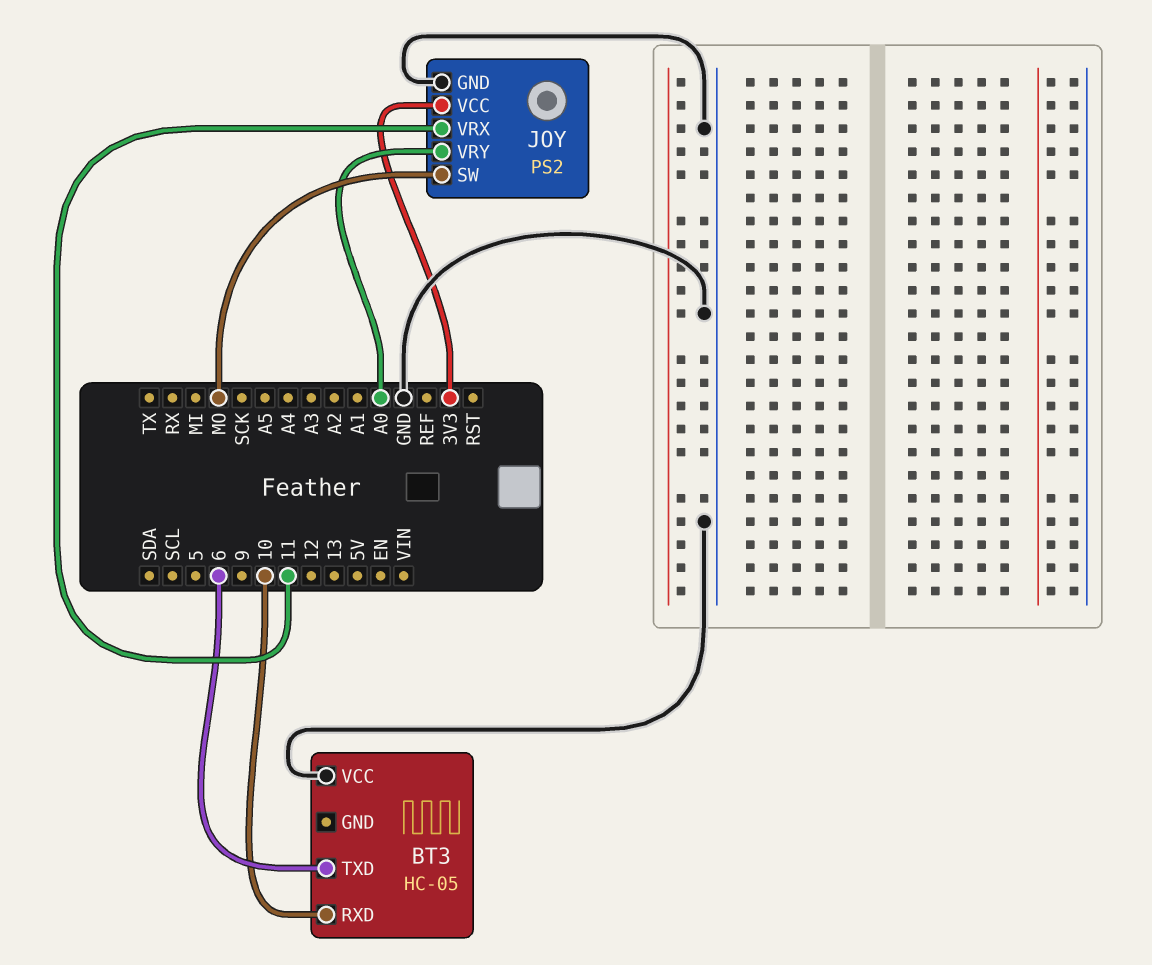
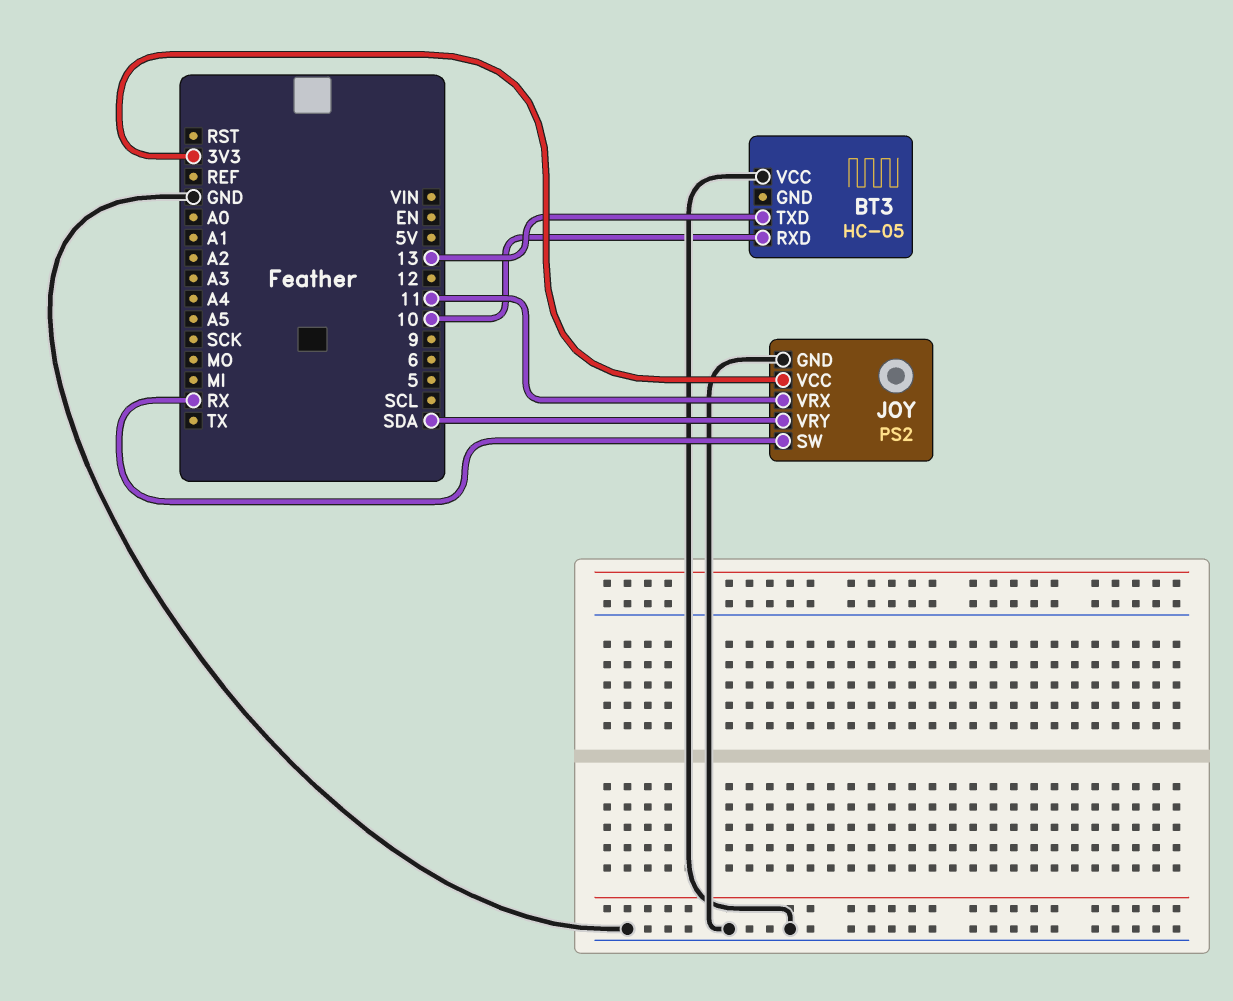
BT3 pin TXD: 6 -> 13
JOY pin SW: MO -> RX
JOY pin VRY: A0 -> SDA

